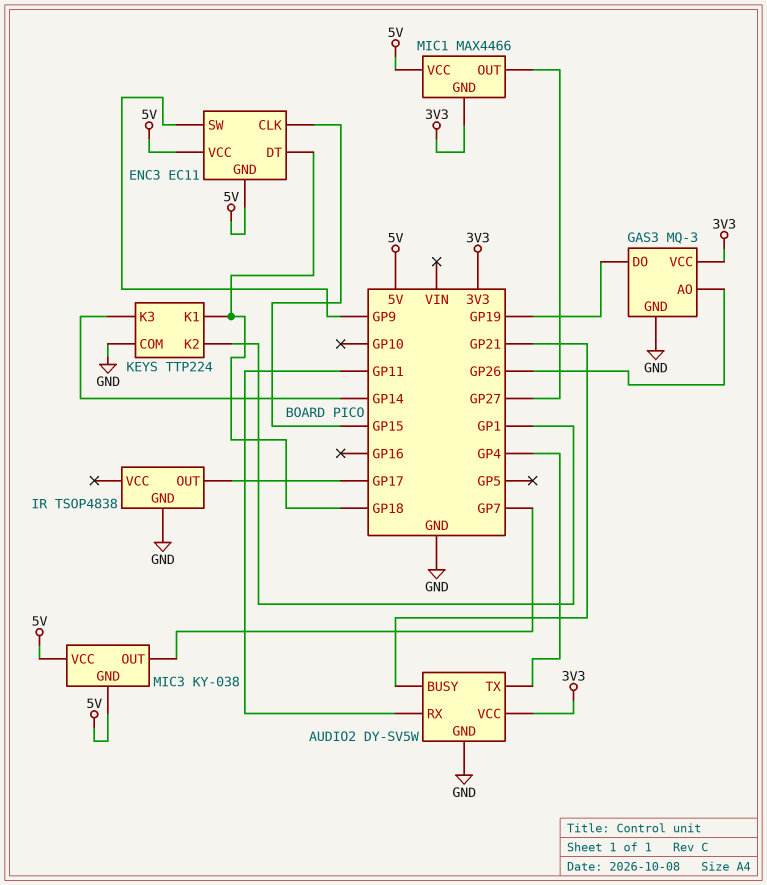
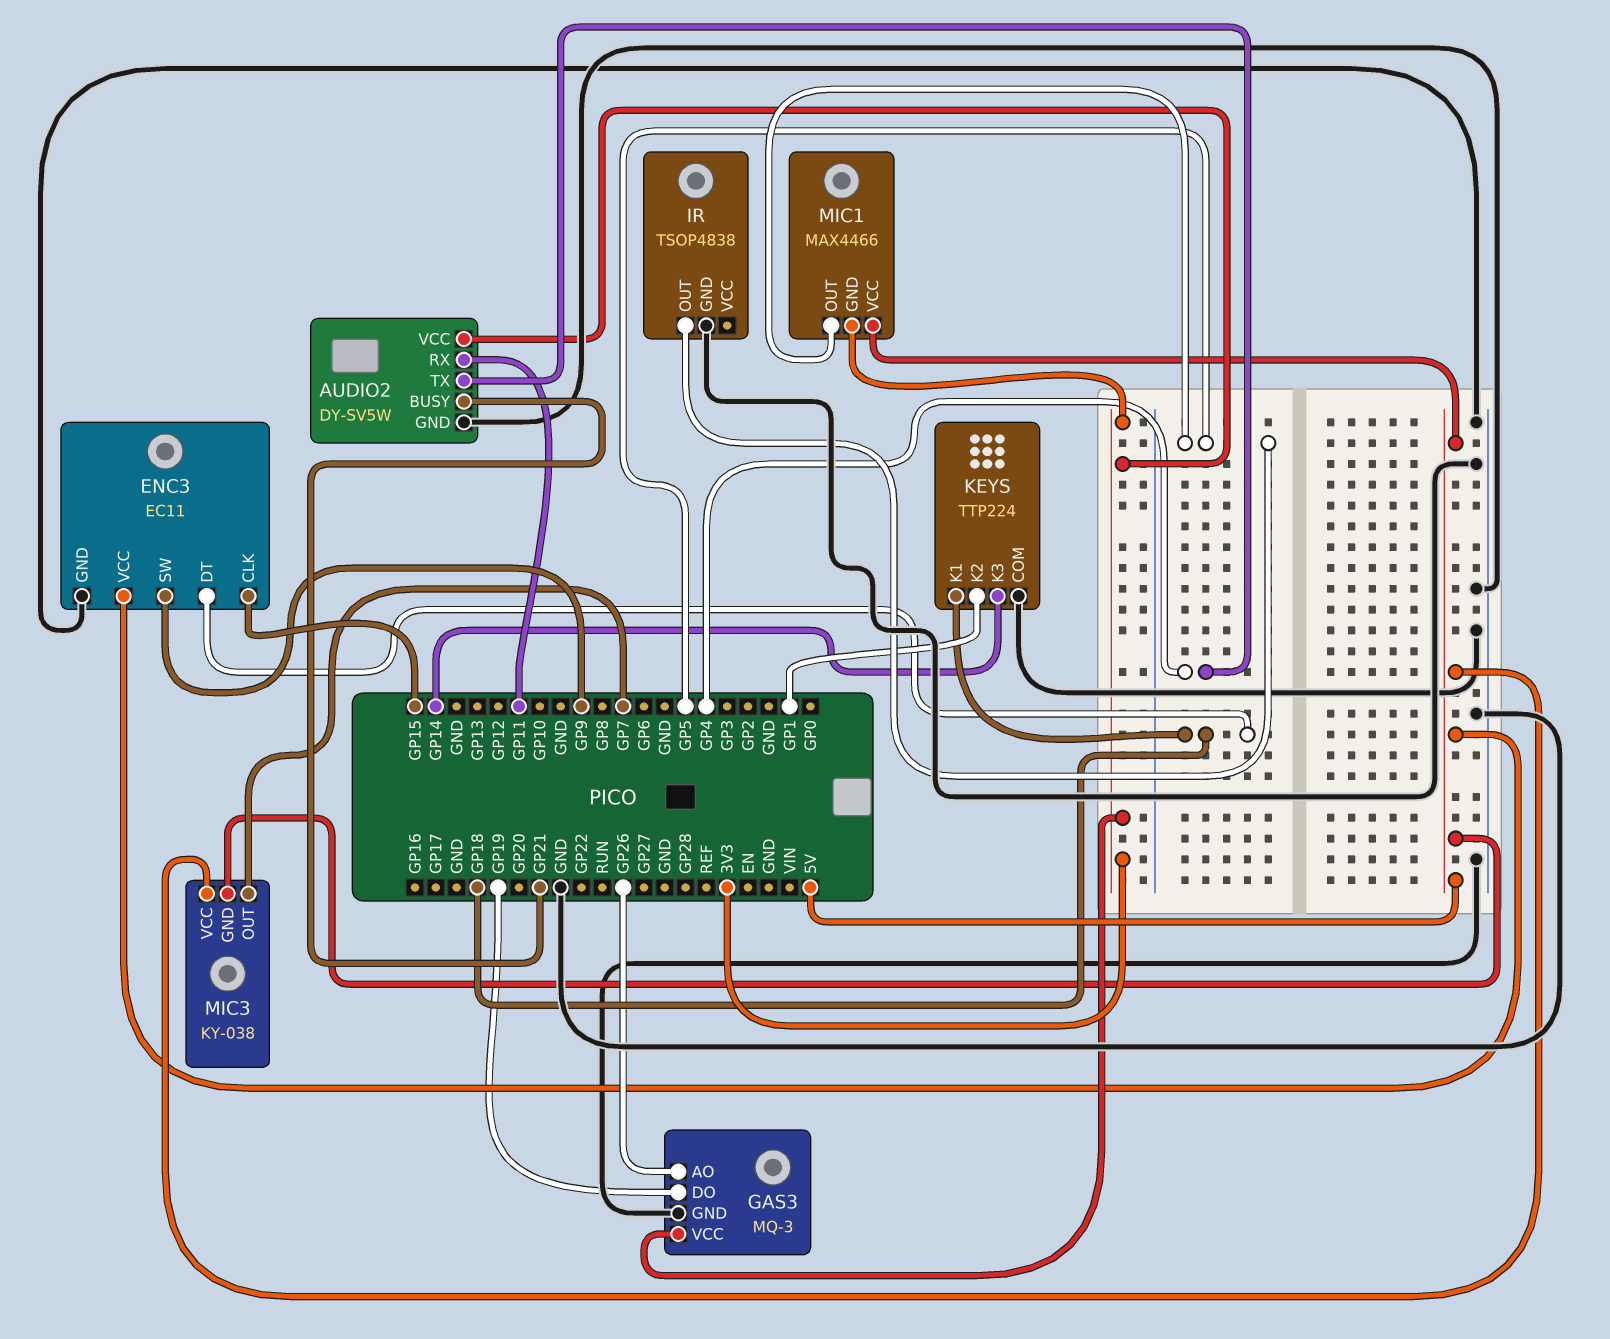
ENC3 pin GND: 5V -> GND
IR pin OUT: GP17 -> GP5
MIC1 pin OUT: GP27 -> GP5

